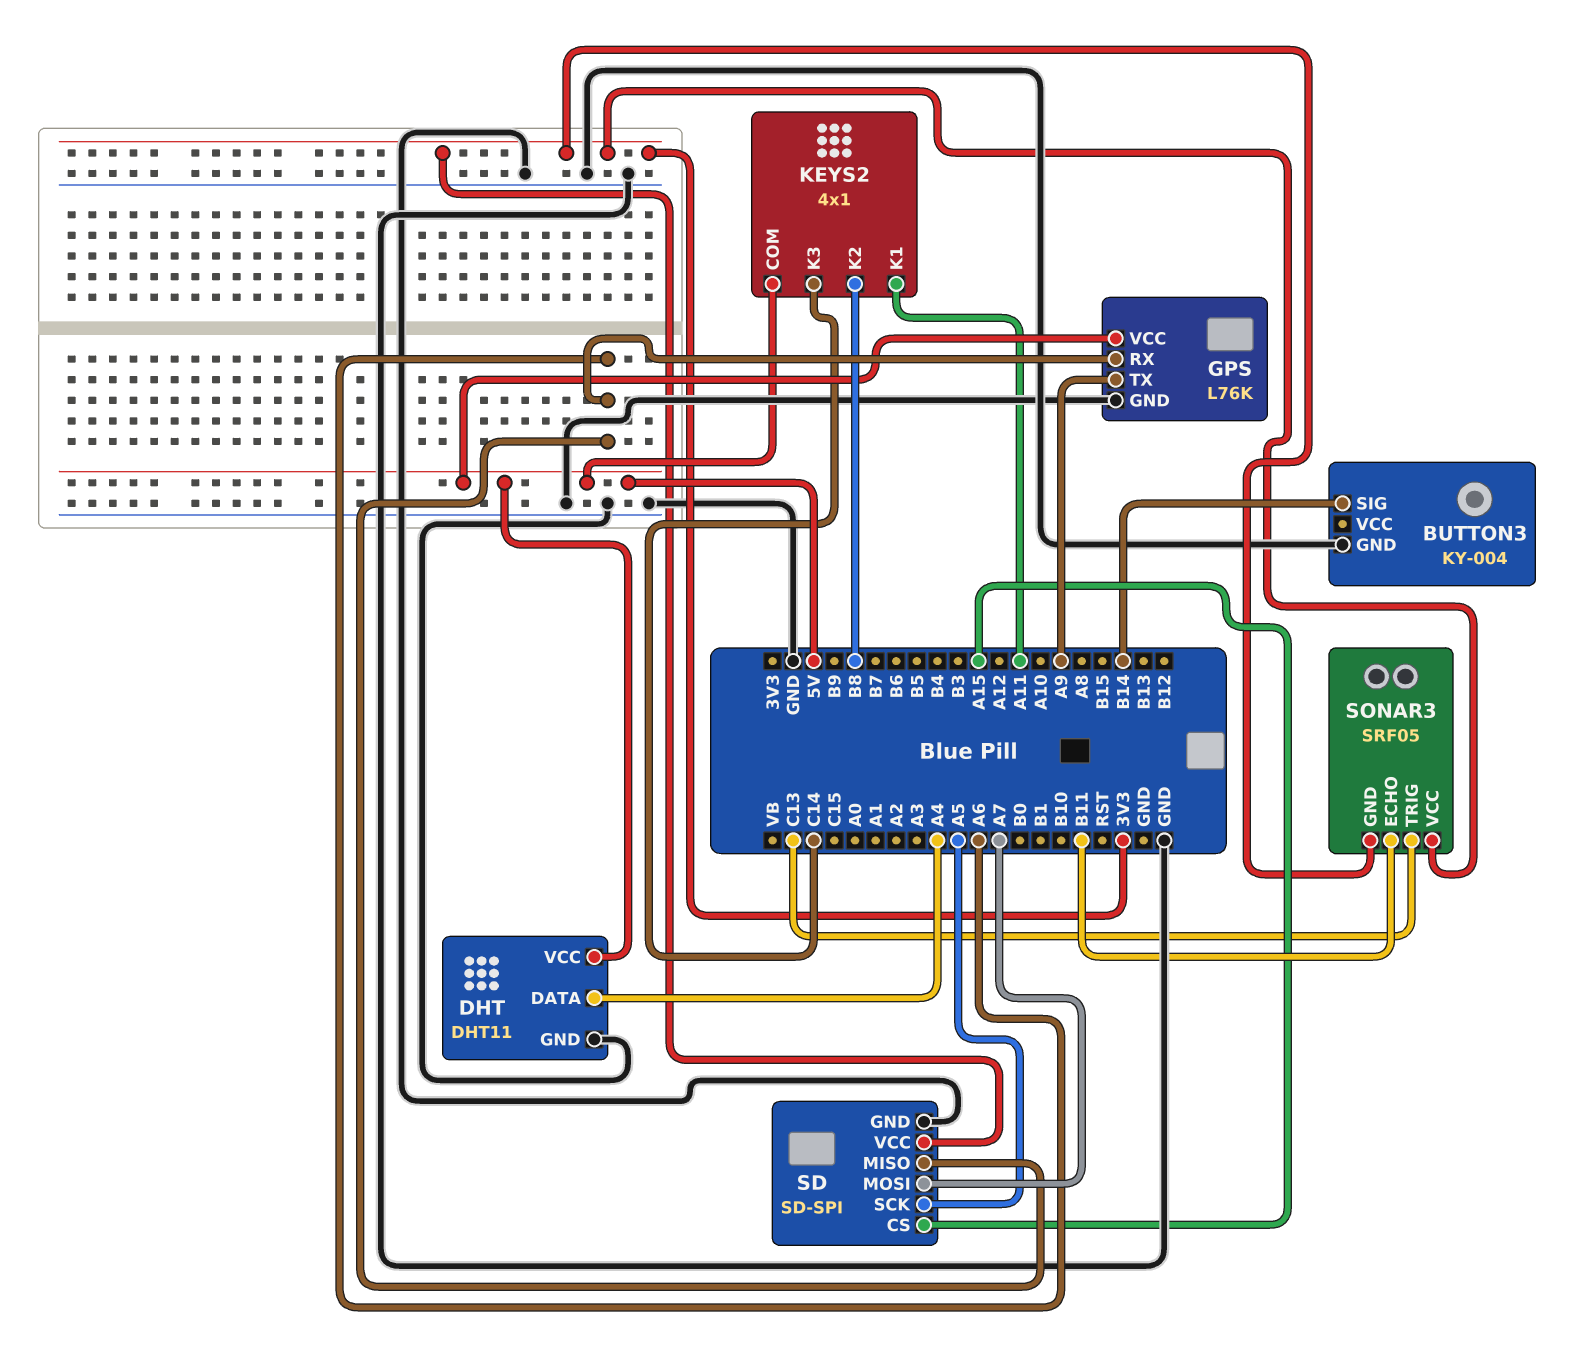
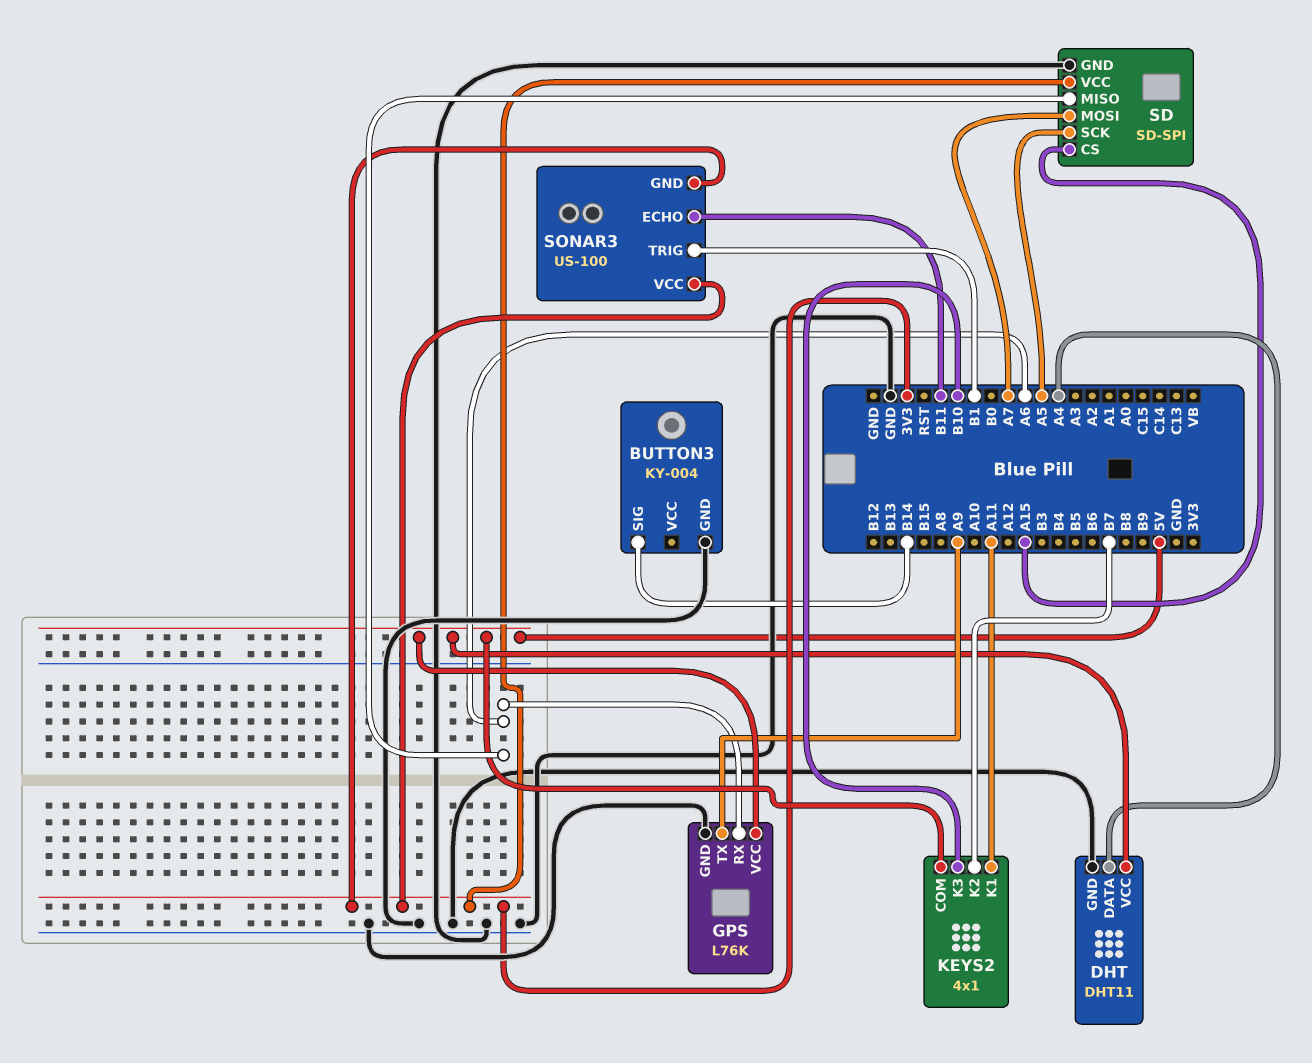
KEYS2 pin K2: B8 -> B7
KEYS2 pin K3: C14 -> B10
SONAR3: SRF05 -> US-100
SONAR3 pin TRIG: C13 -> B1

